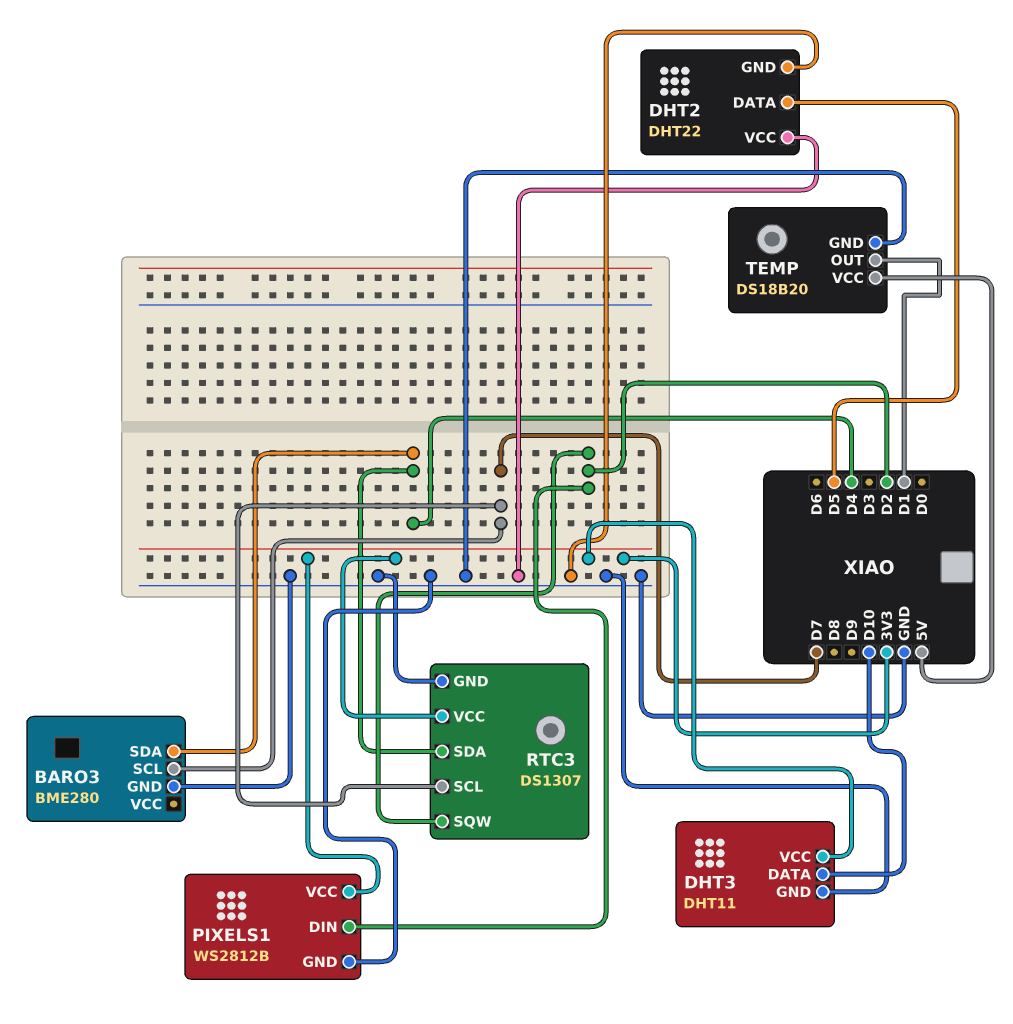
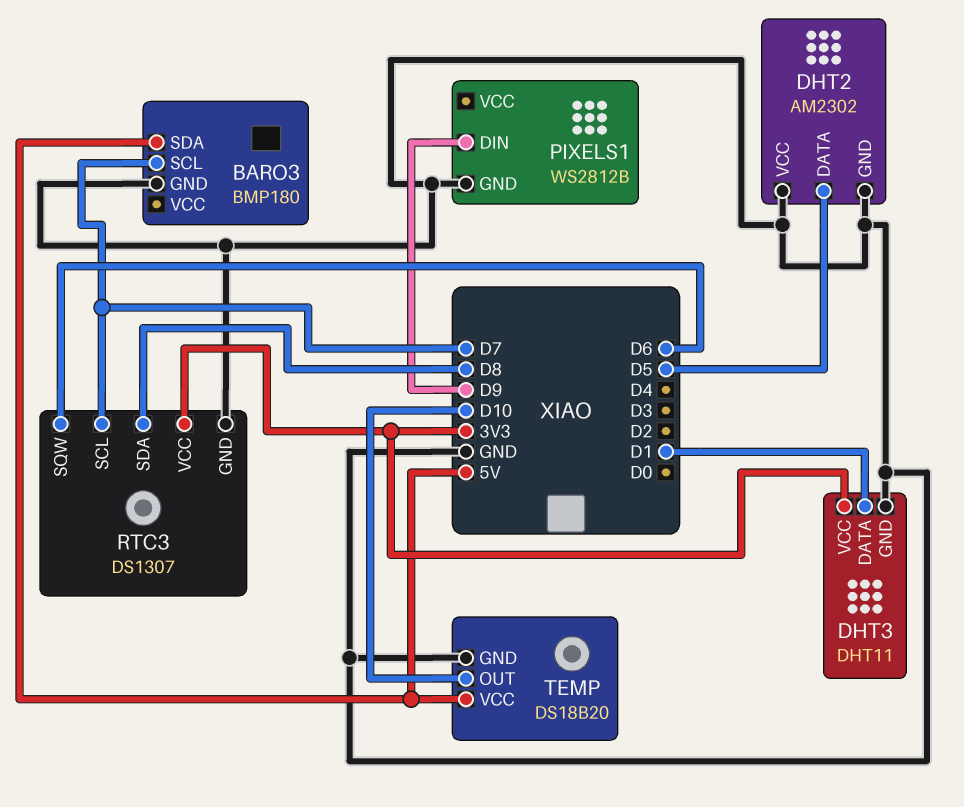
BARO3: BME280 -> BMP180
BARO3 pin SDA: D4 -> 5V
DHT2: DHT22 -> AM2302
DHT3 pin DATA: D10 -> D1
PIXELS1 pin DIN: D2 -> D9
PIXELS1 pin VCC: 3V3 -> none
RTC3 pin SDA: D4 -> D8
RTC3 pin SQW: D2 -> D6
TEMP pin OUT: D1 -> D10

